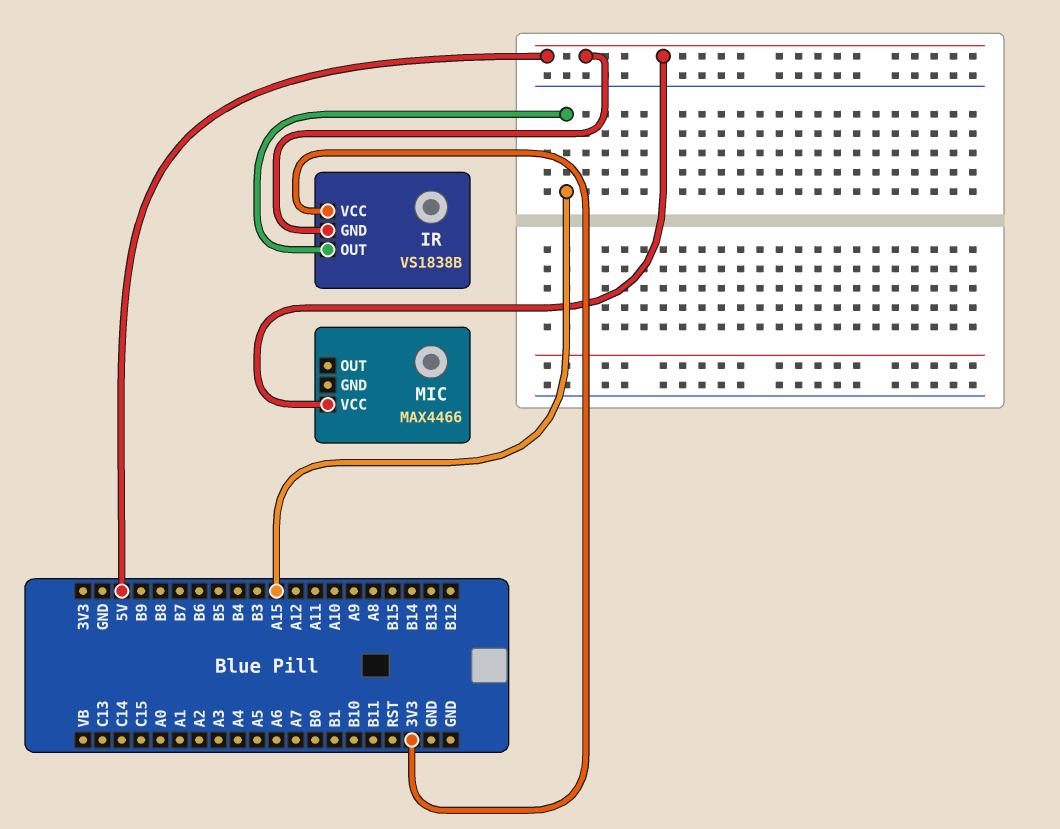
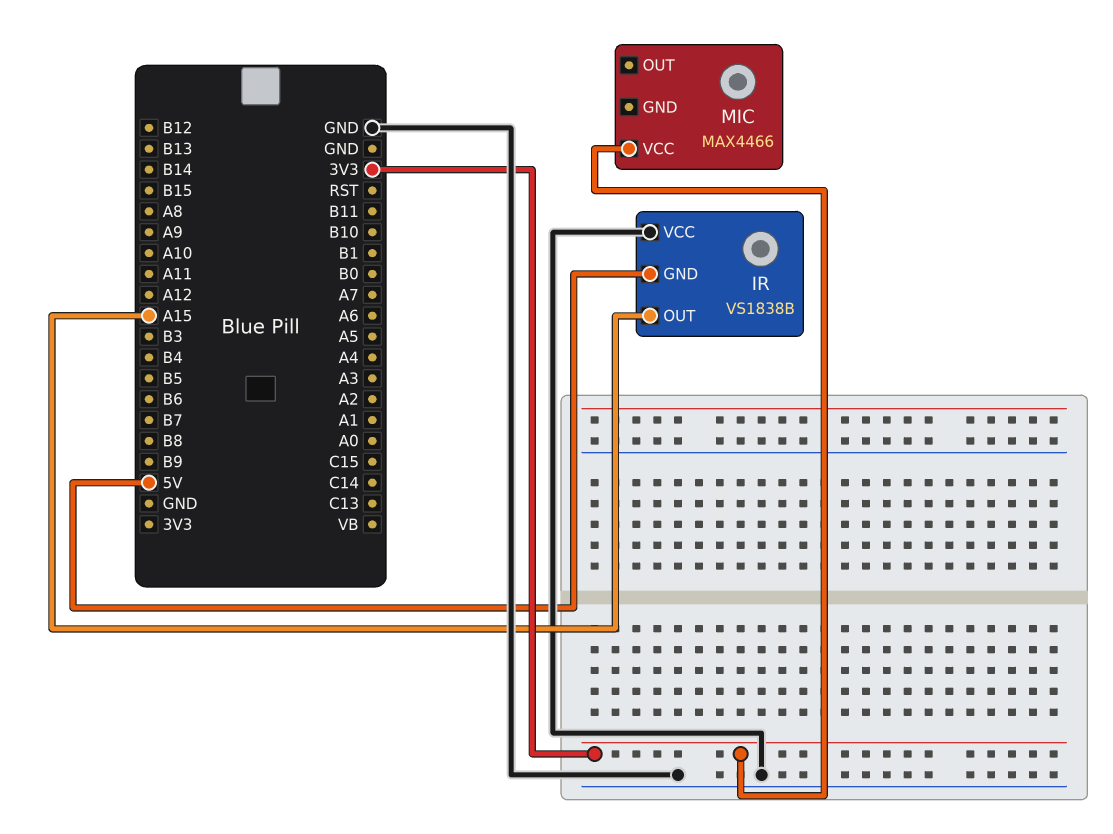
IR pin VCC: 3V3 -> GND
MIC pin VCC: 5V -> 3V3

